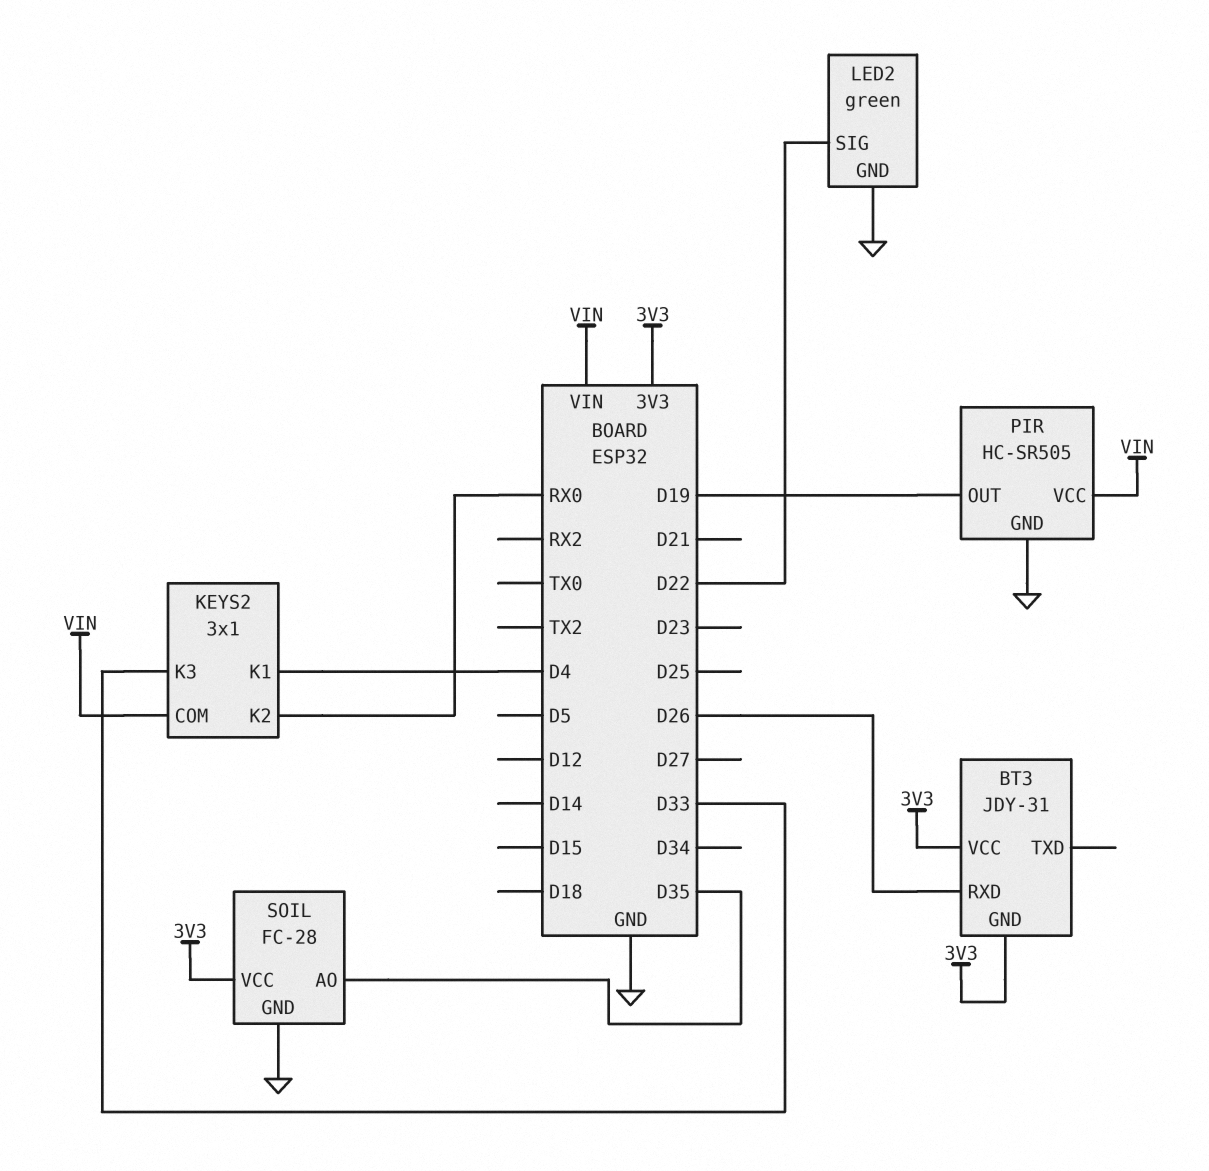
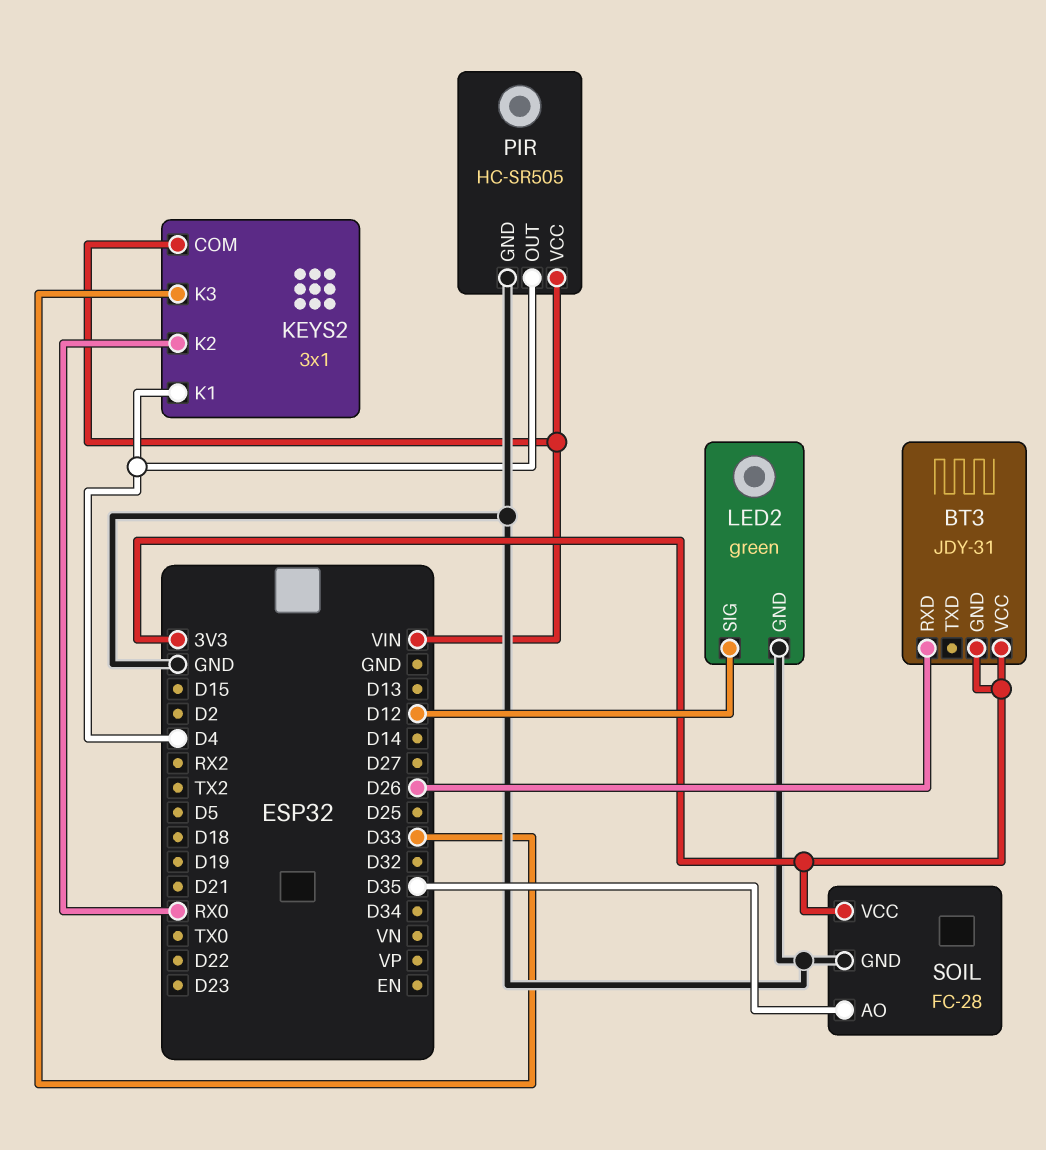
LED2 pin SIG: D22 -> D12
PIR pin OUT: D19 -> D4

